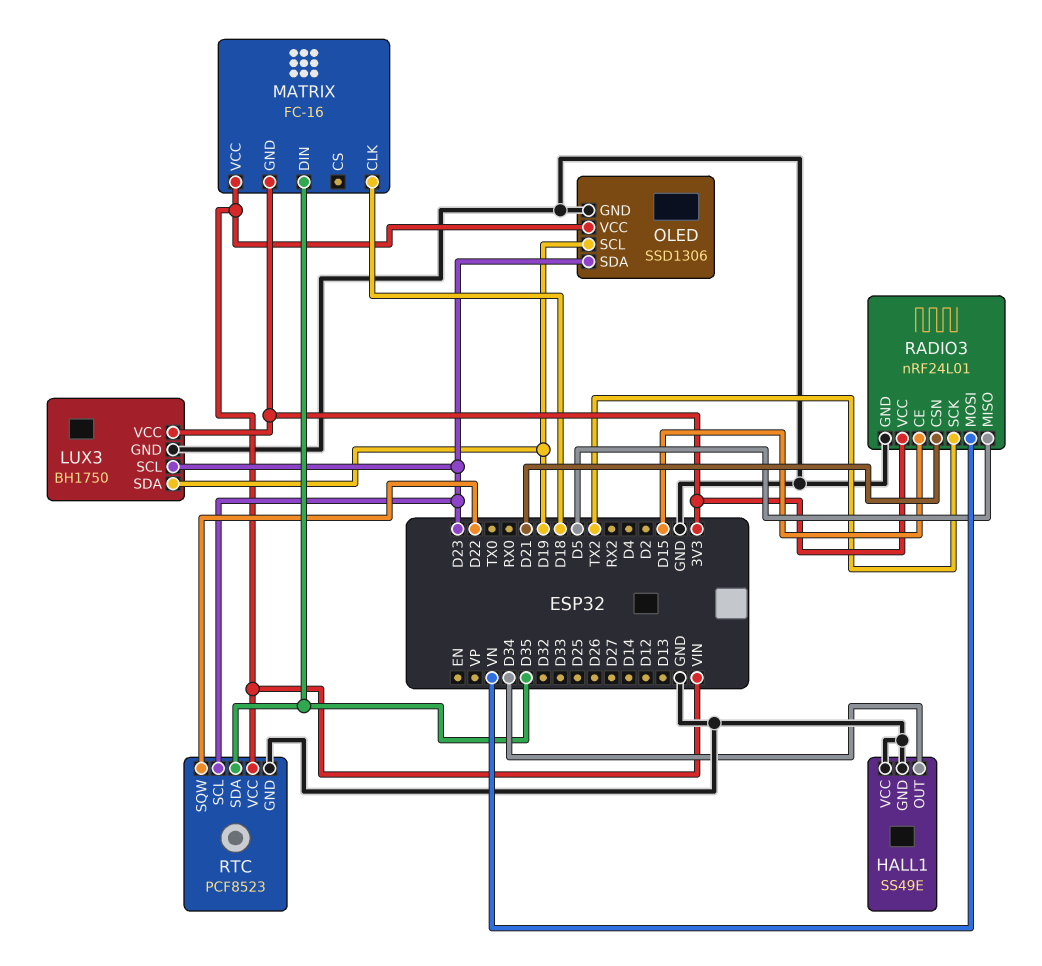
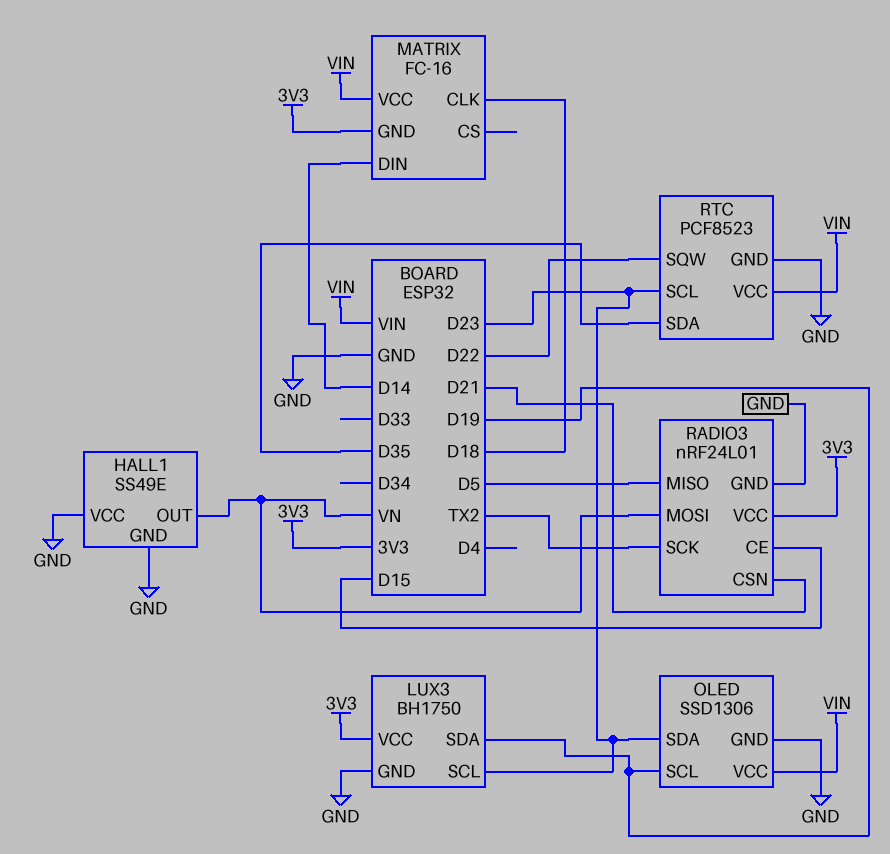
HALL1 pin OUT: D34 -> VN
MATRIX pin DIN: D35 -> D14

